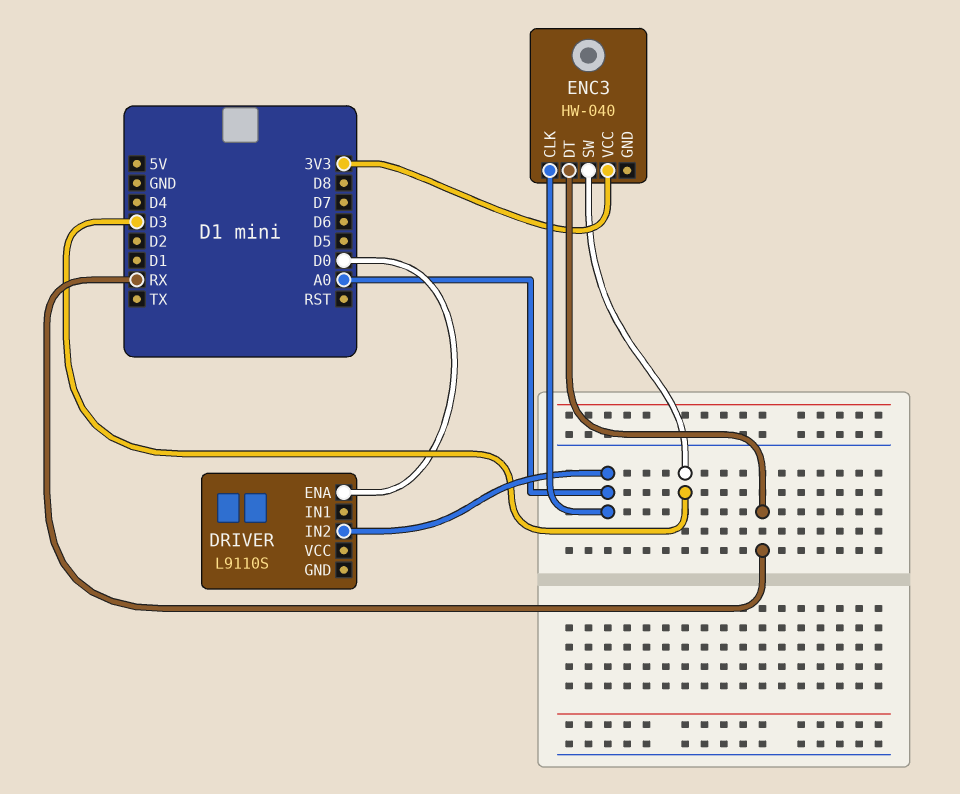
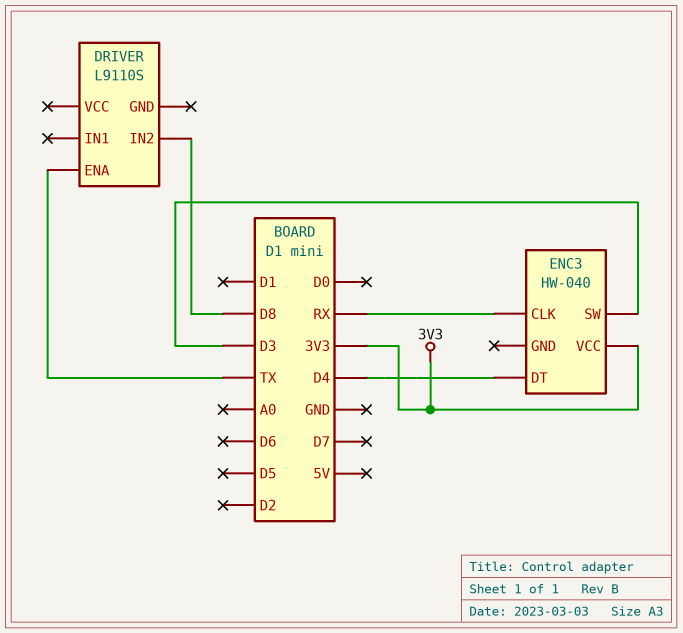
DRIVER pin ENA: D0 -> TX
DRIVER pin IN2: A0 -> D8
ENC3 pin CLK: A0 -> RX
ENC3 pin DT: RX -> D4

